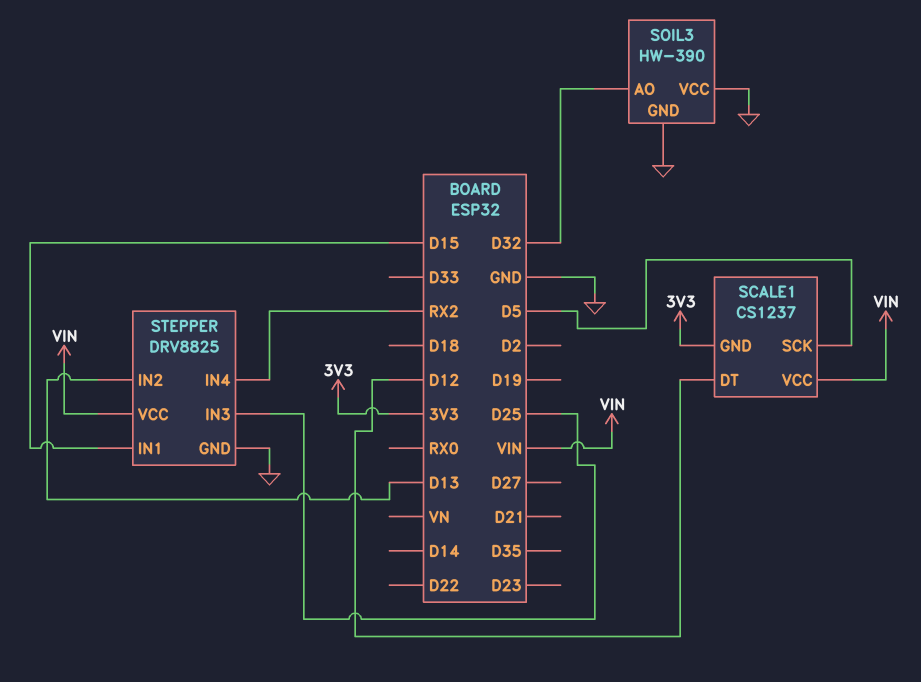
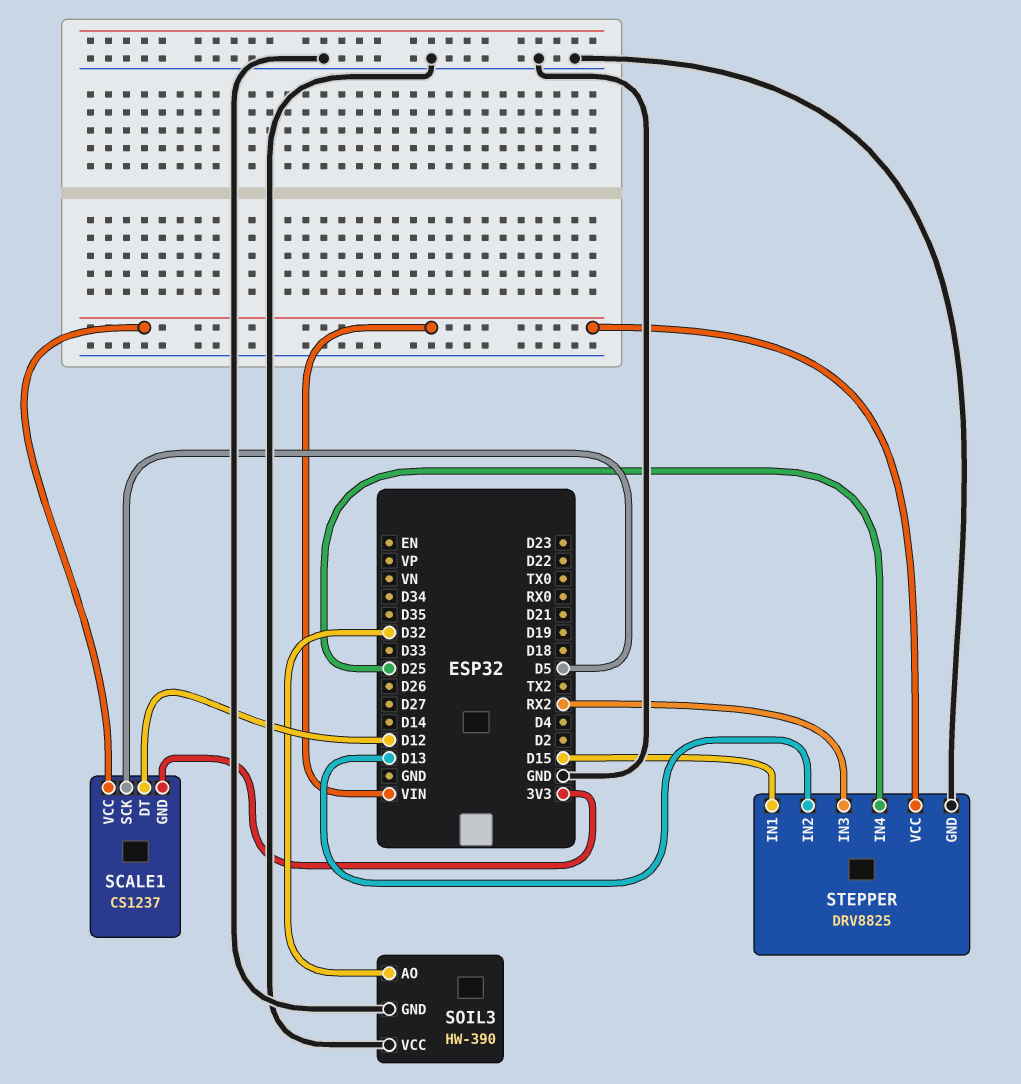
STEPPER pin IN3: D25 -> RX2
STEPPER pin IN4: RX2 -> D25

